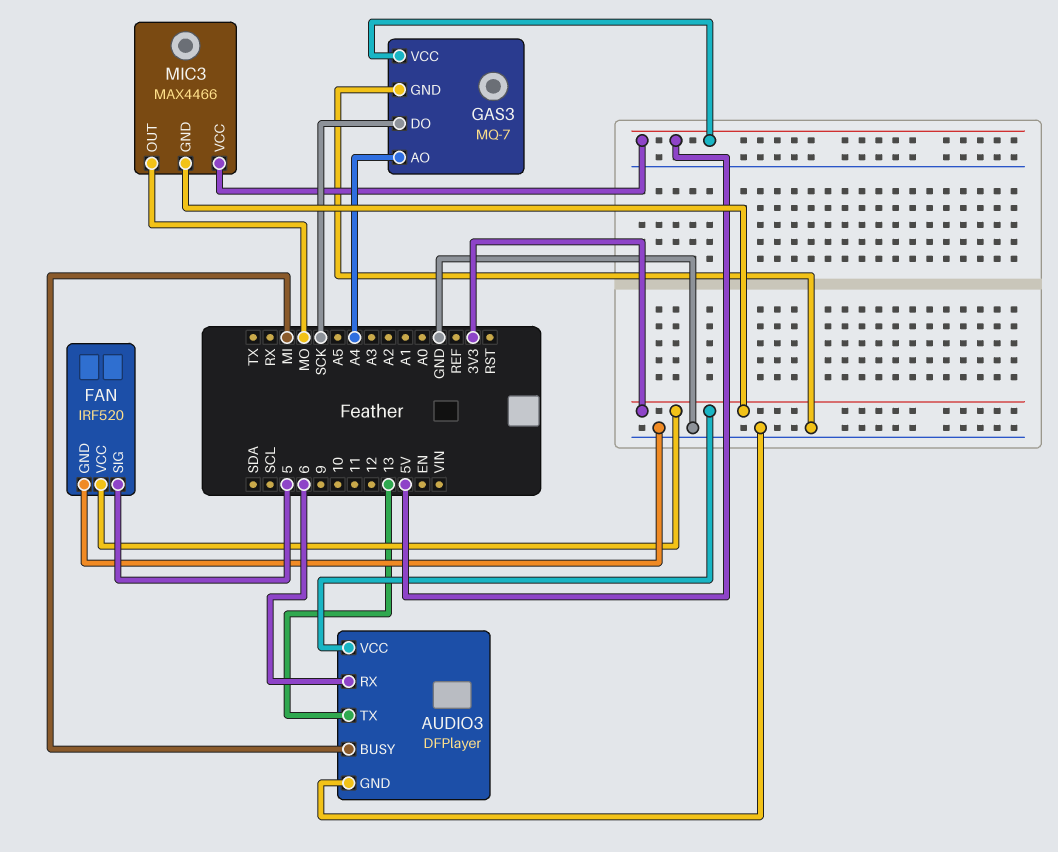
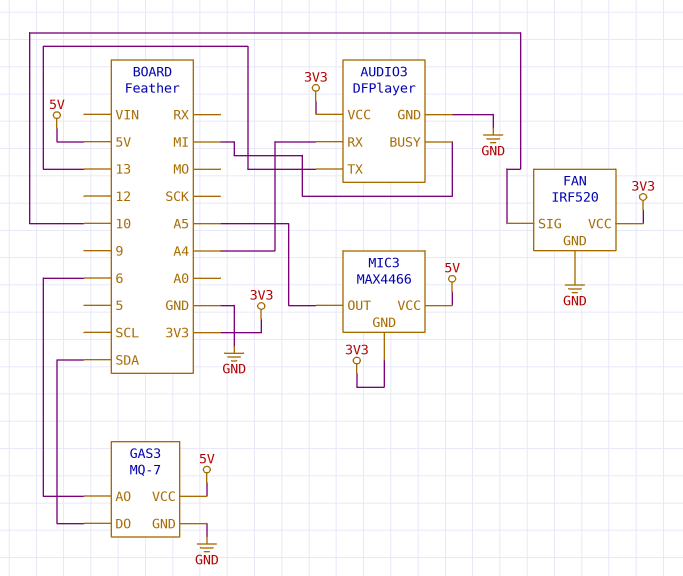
AUDIO3 pin RX: 6 -> A4
FAN pin SIG: 5 -> 10
GAS3 pin AO: A4 -> 6
GAS3 pin DO: SCK -> SDA
MIC3 pin OUT: MO -> A5

